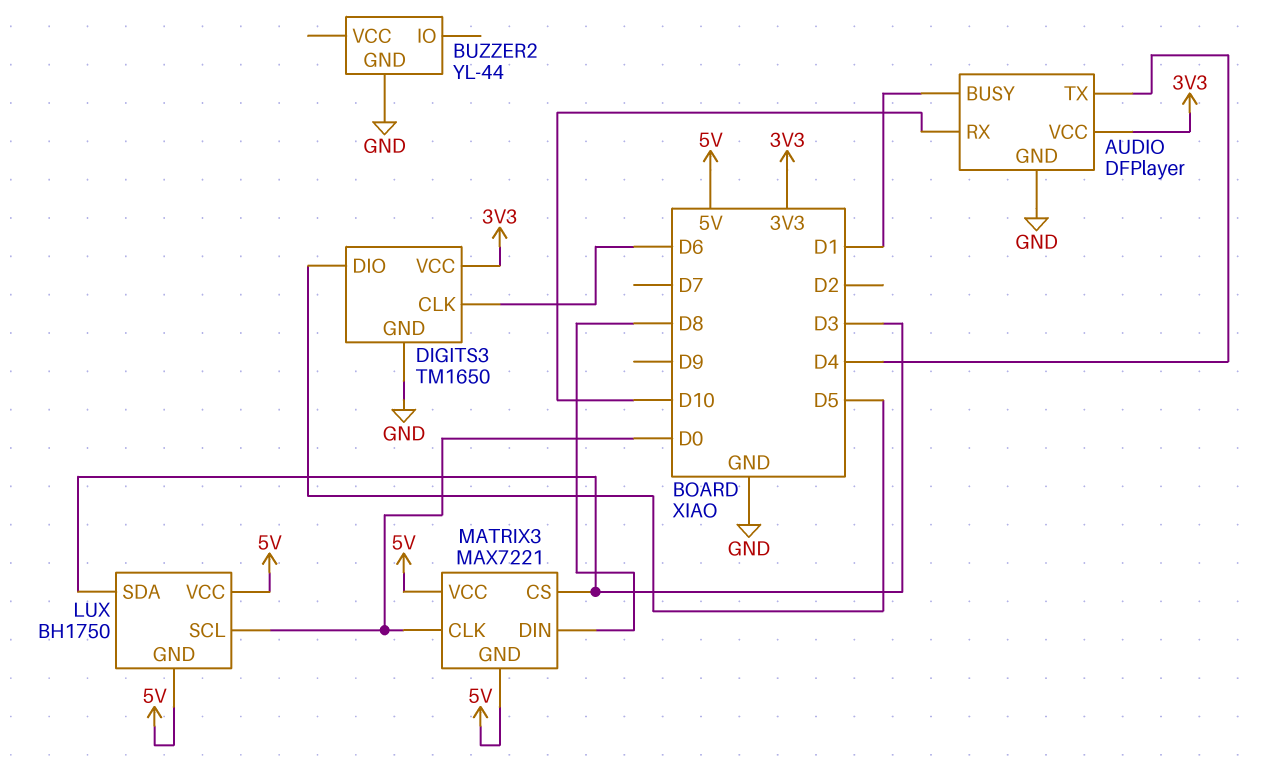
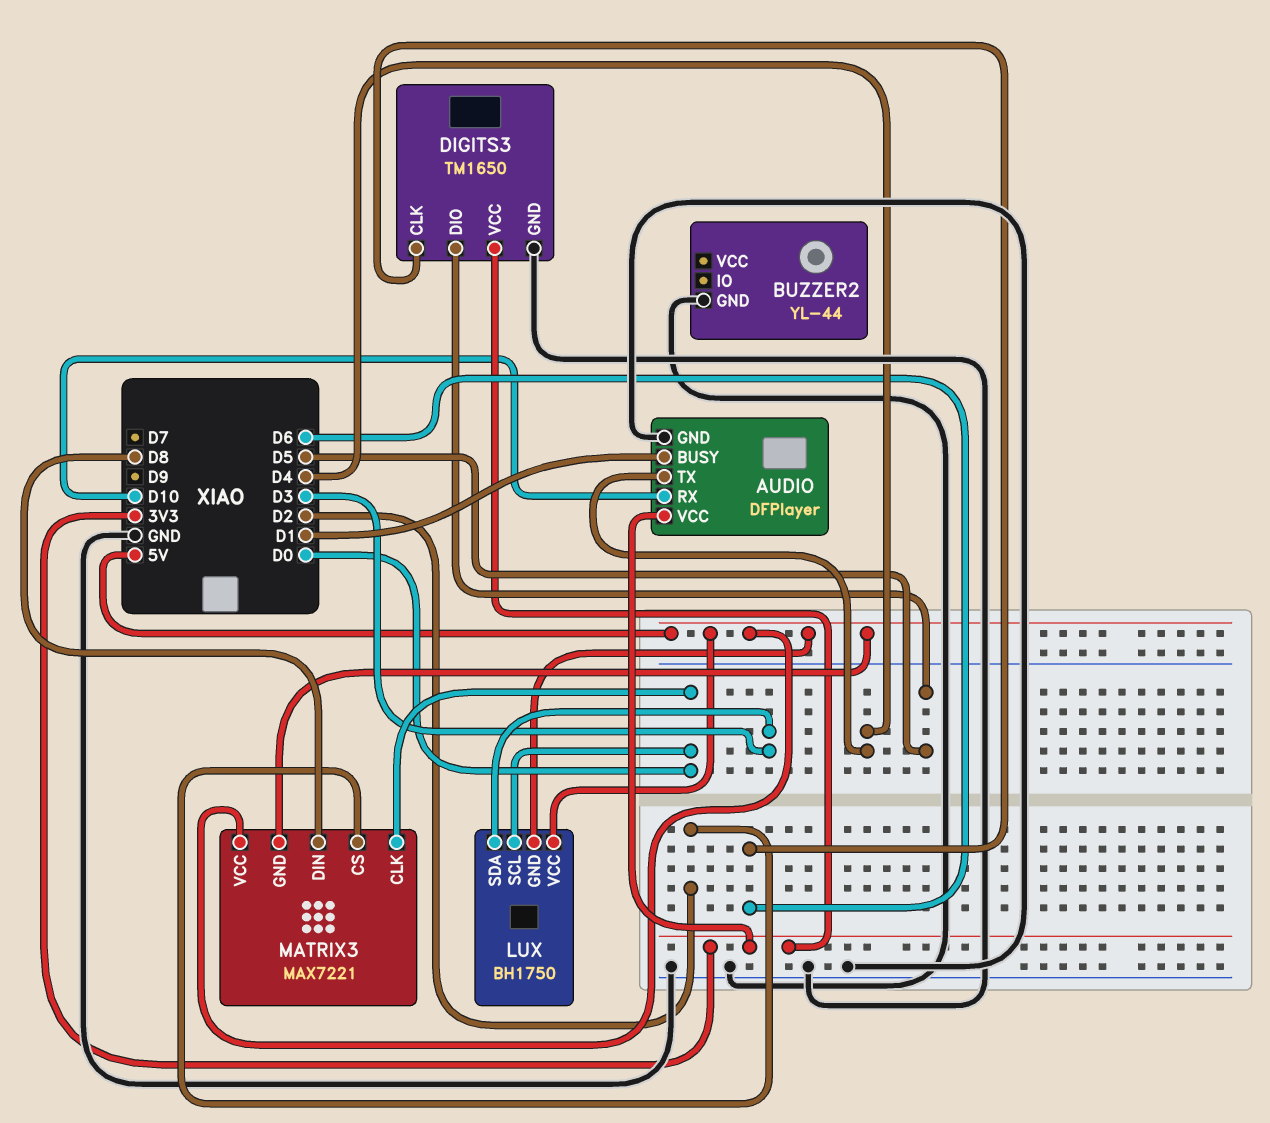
MATRIX3 pin CS: D3 -> D2

